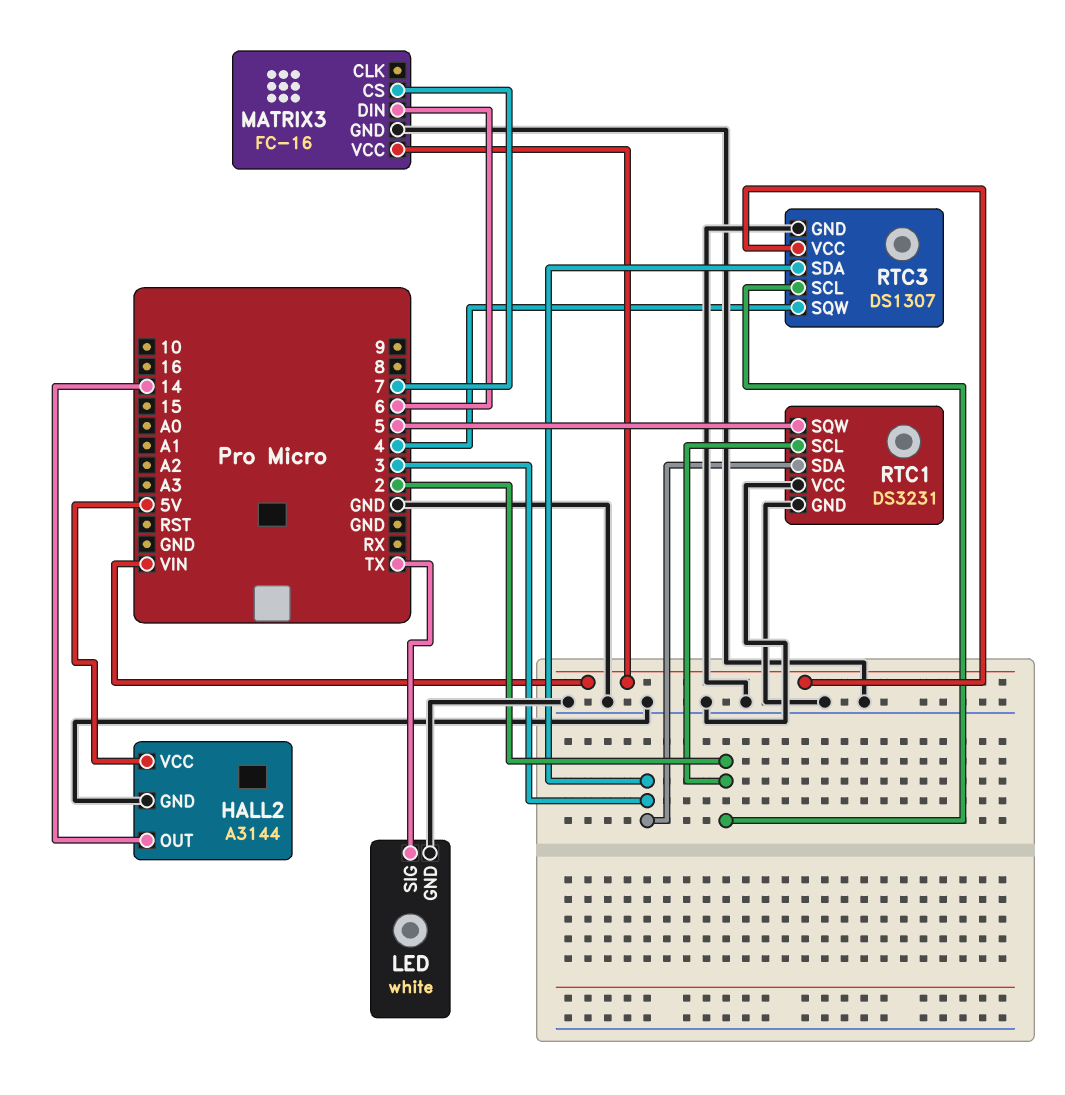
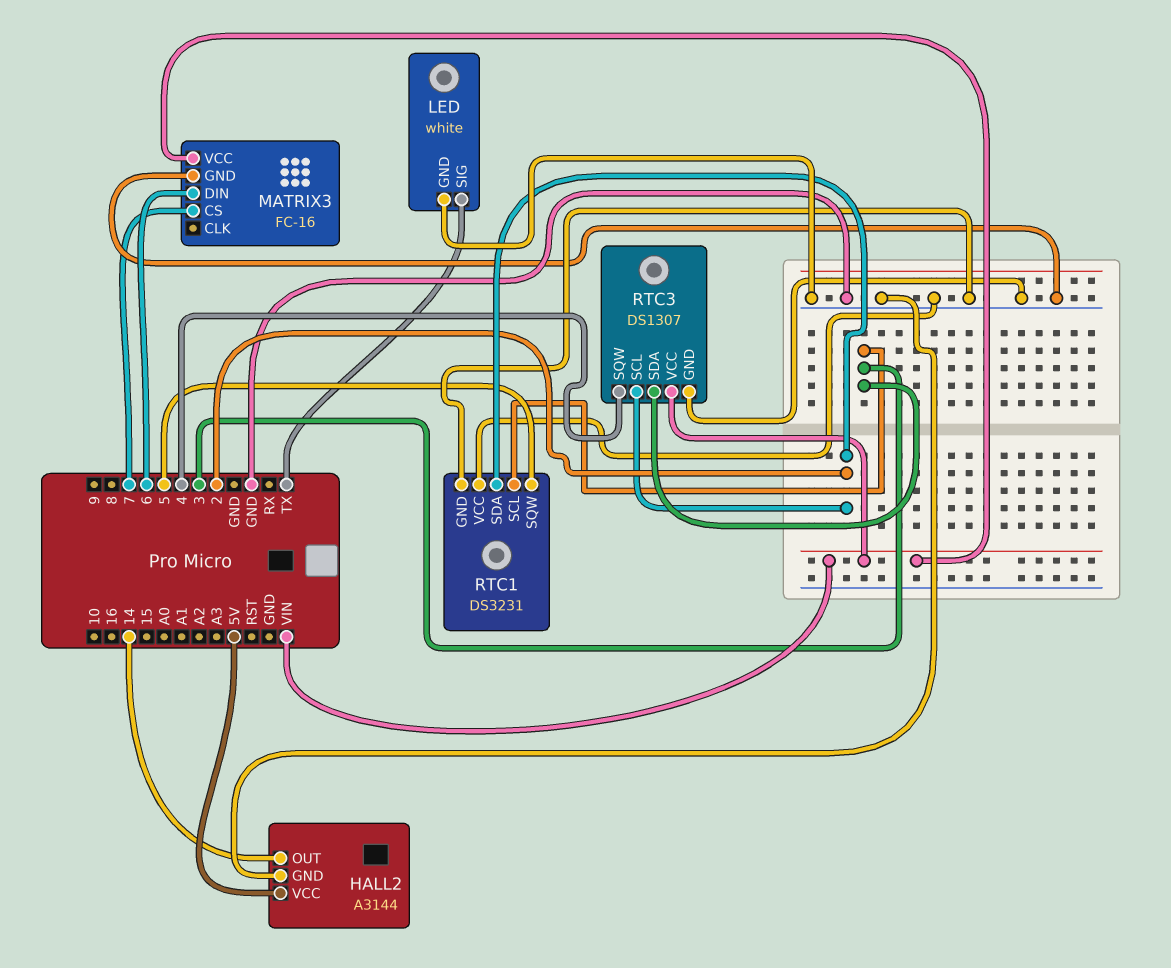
RTC1 pin SCL: 2 -> 3
RTC1 pin SDA: 3 -> 2

